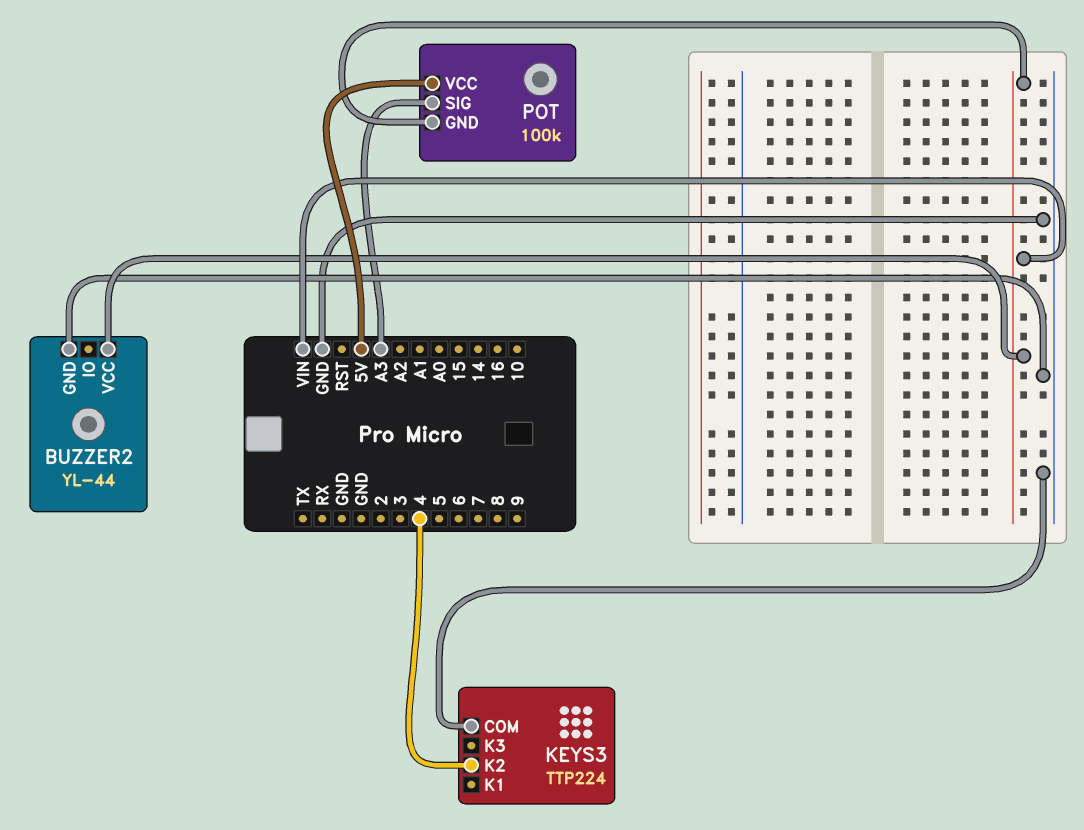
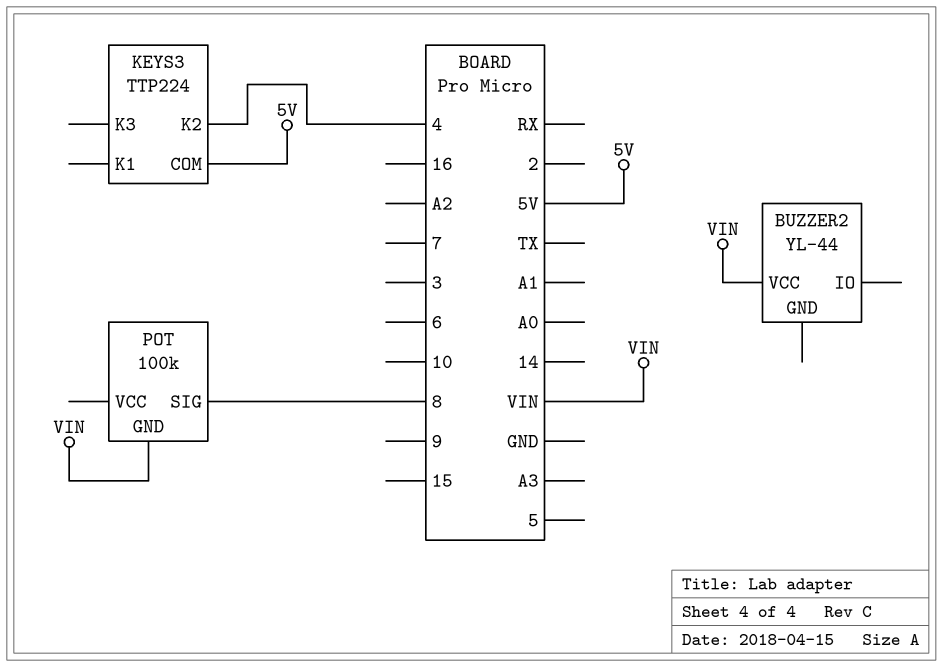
BUZZER2 pin GND: GND -> none
KEYS3 pin COM: GND -> 5V
POT pin SIG: A3 -> 8
POT pin VCC: 5V -> none

